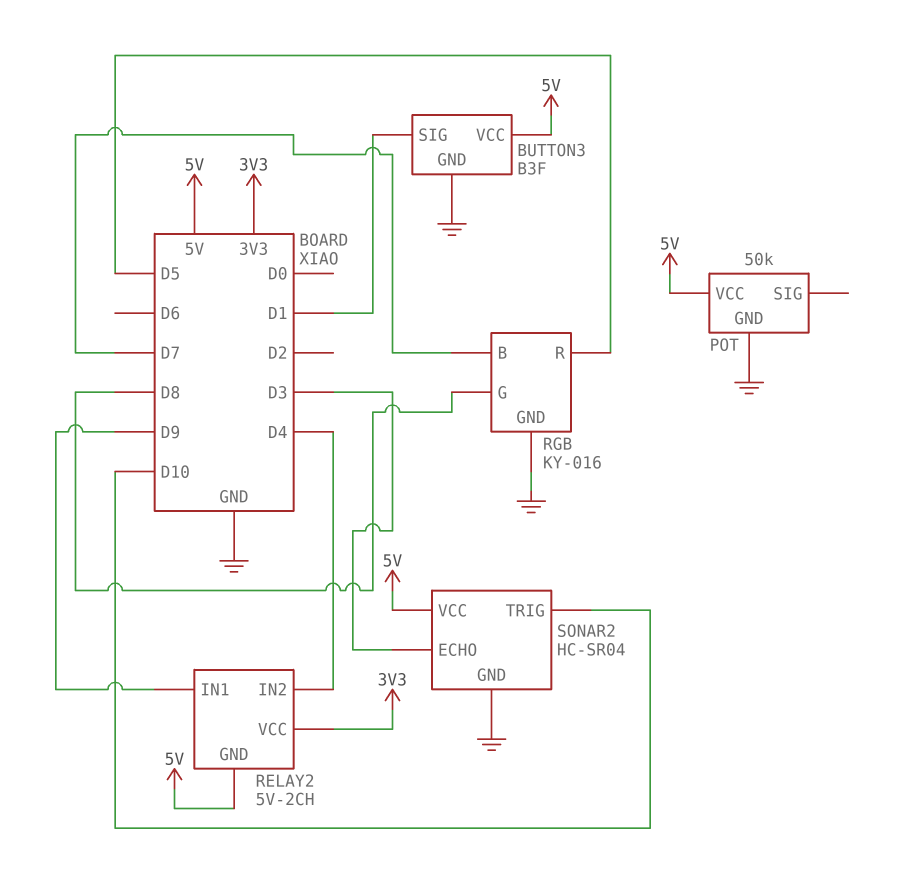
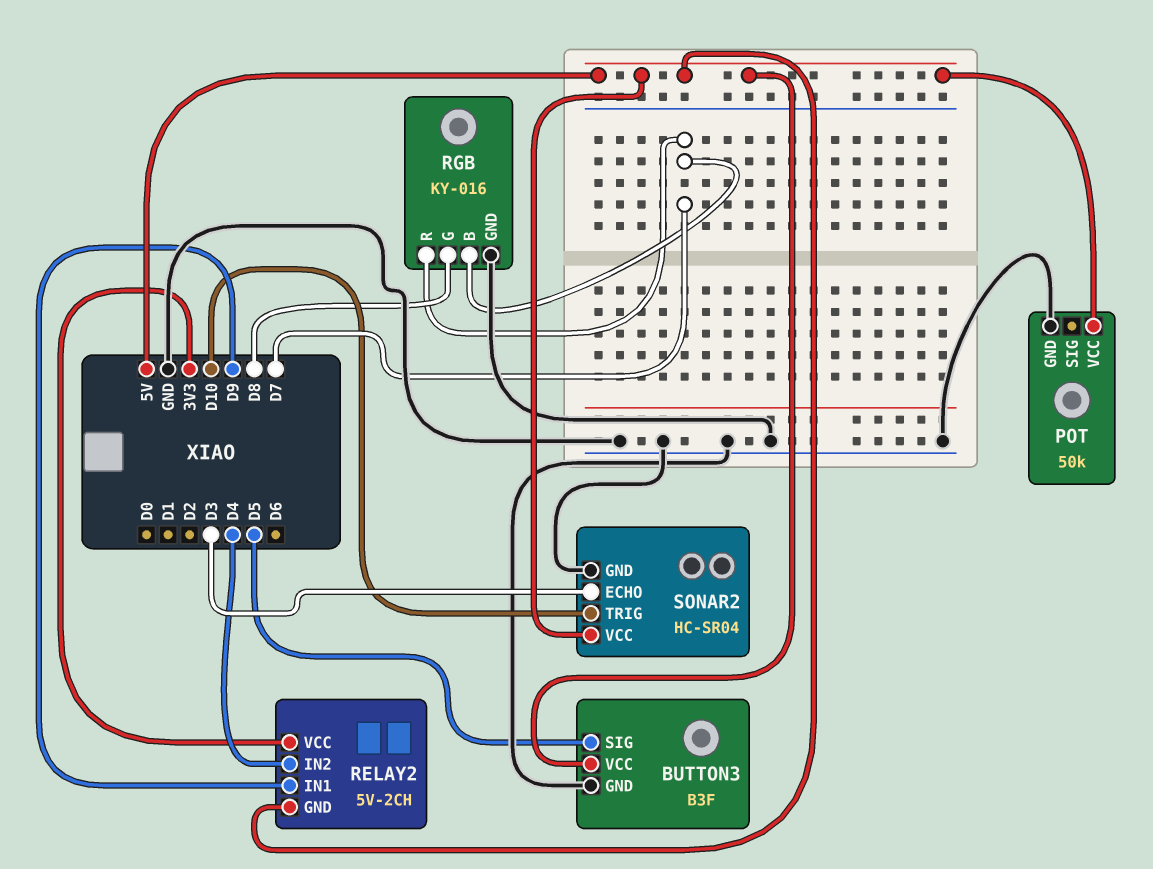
BUTTON3 pin SIG: D1 -> D5
RGB pin R: D5 -> D7

